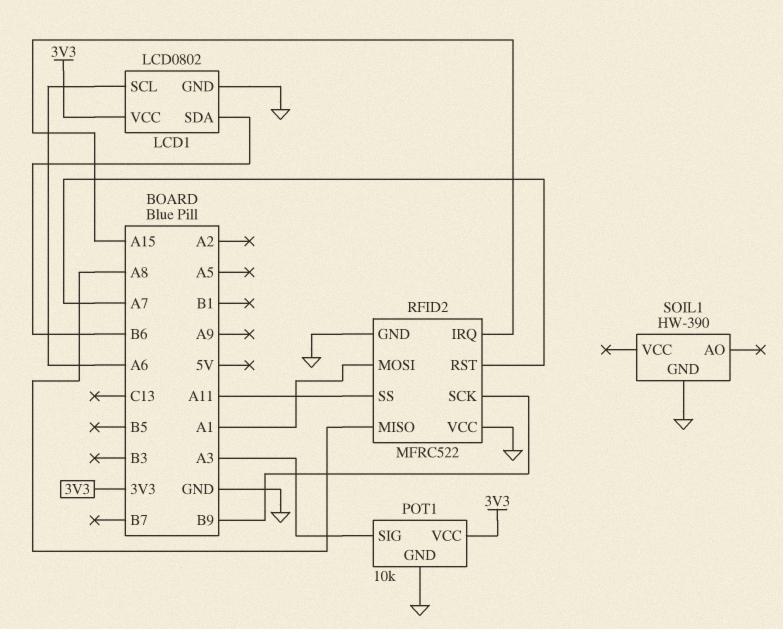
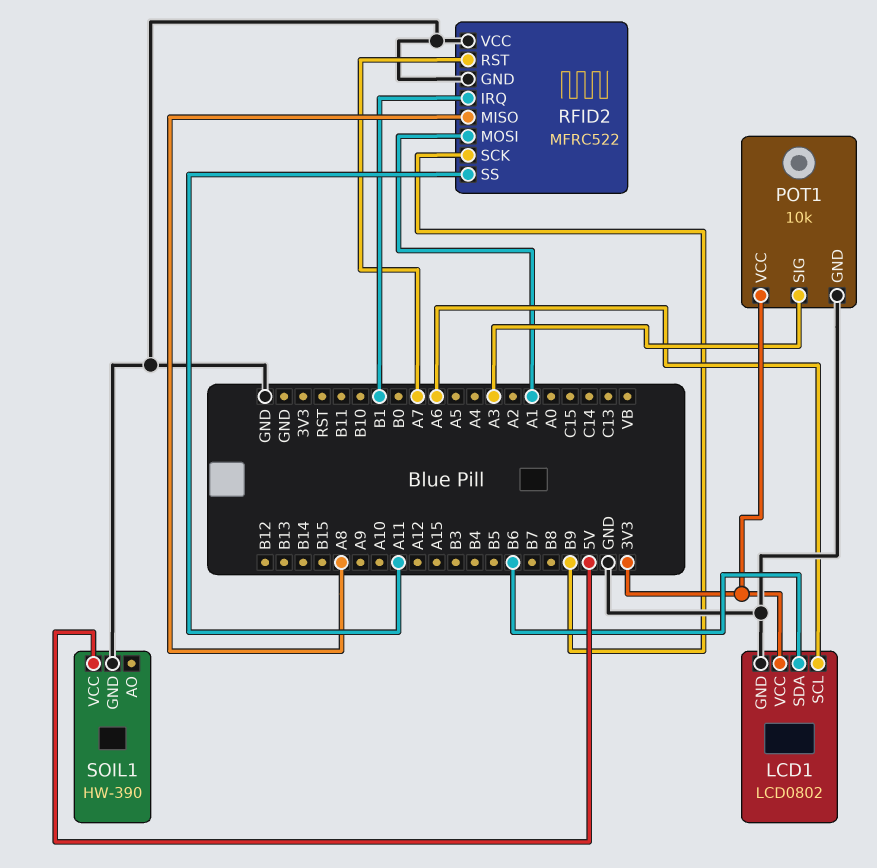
RFID2 pin IRQ: A15 -> B1
SOIL1 pin VCC: none -> 5V

